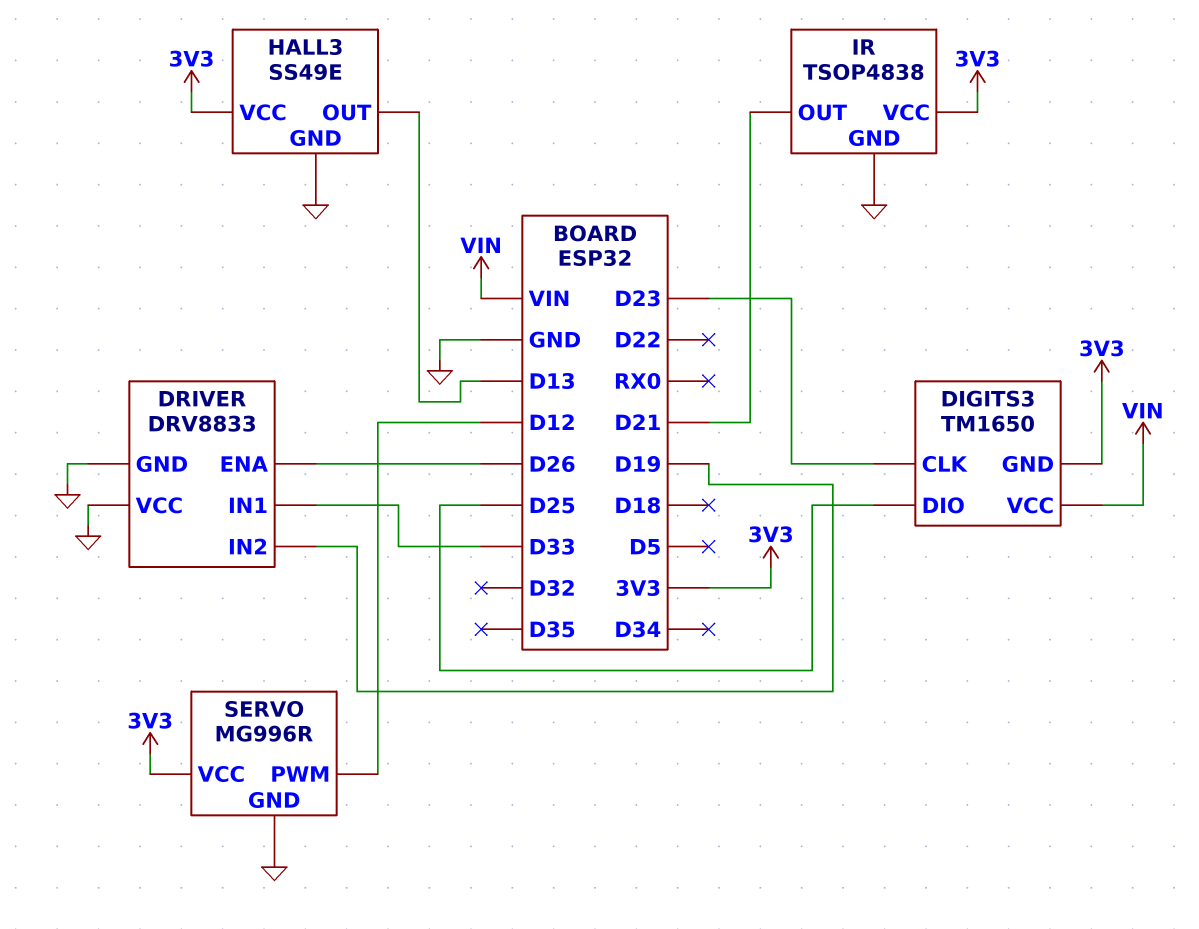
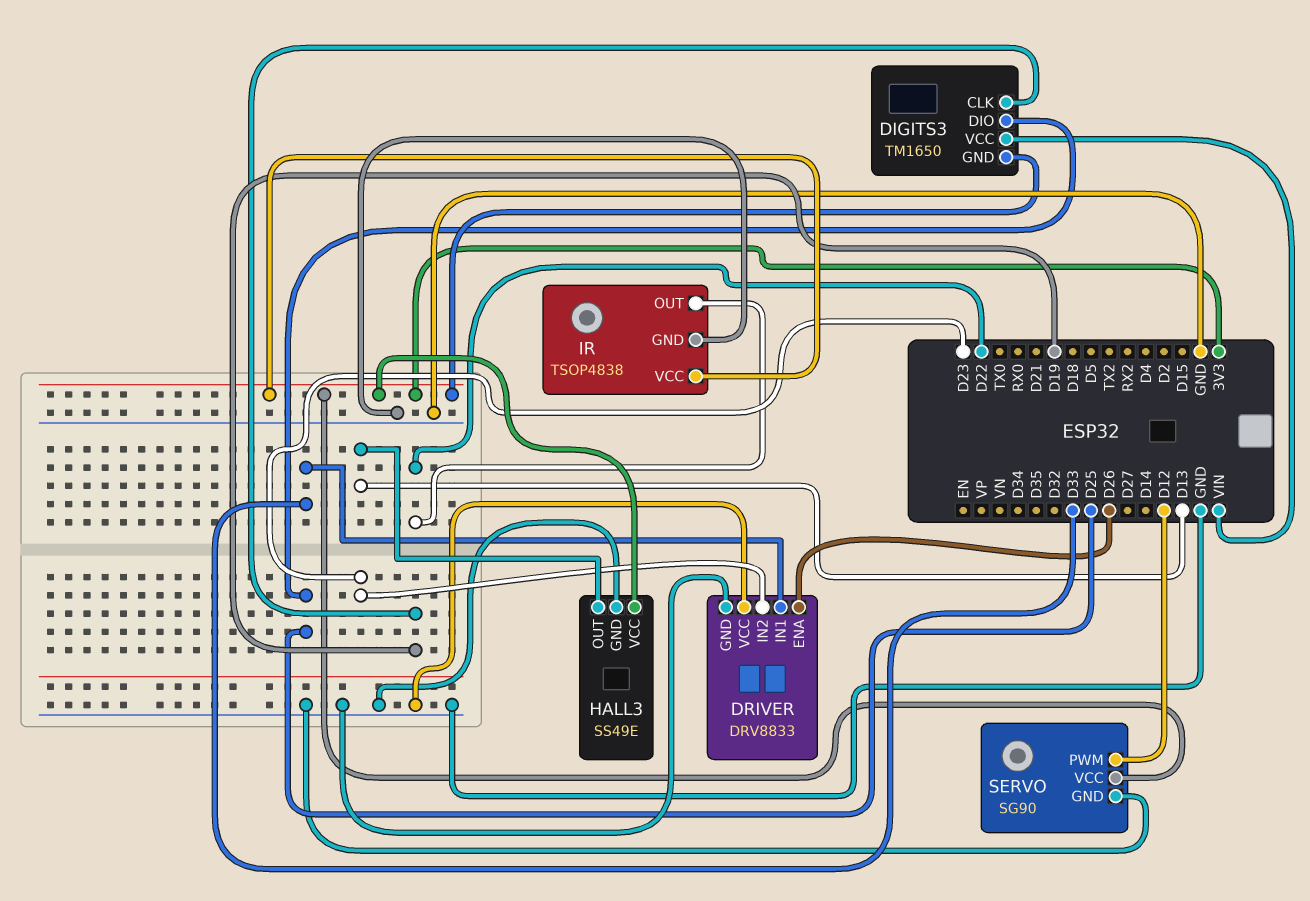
DIGITS3 pin CLK: D23 -> D19
DRIVER pin IN2: D19 -> D23
IR pin OUT: D21 -> D22
SERVO: MG996R -> SG90

